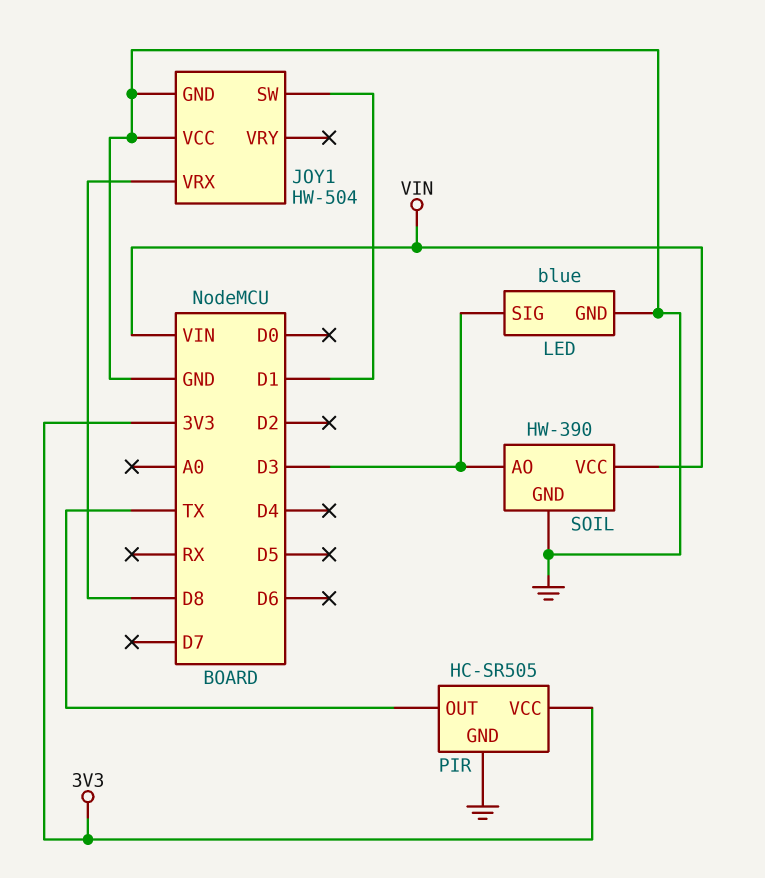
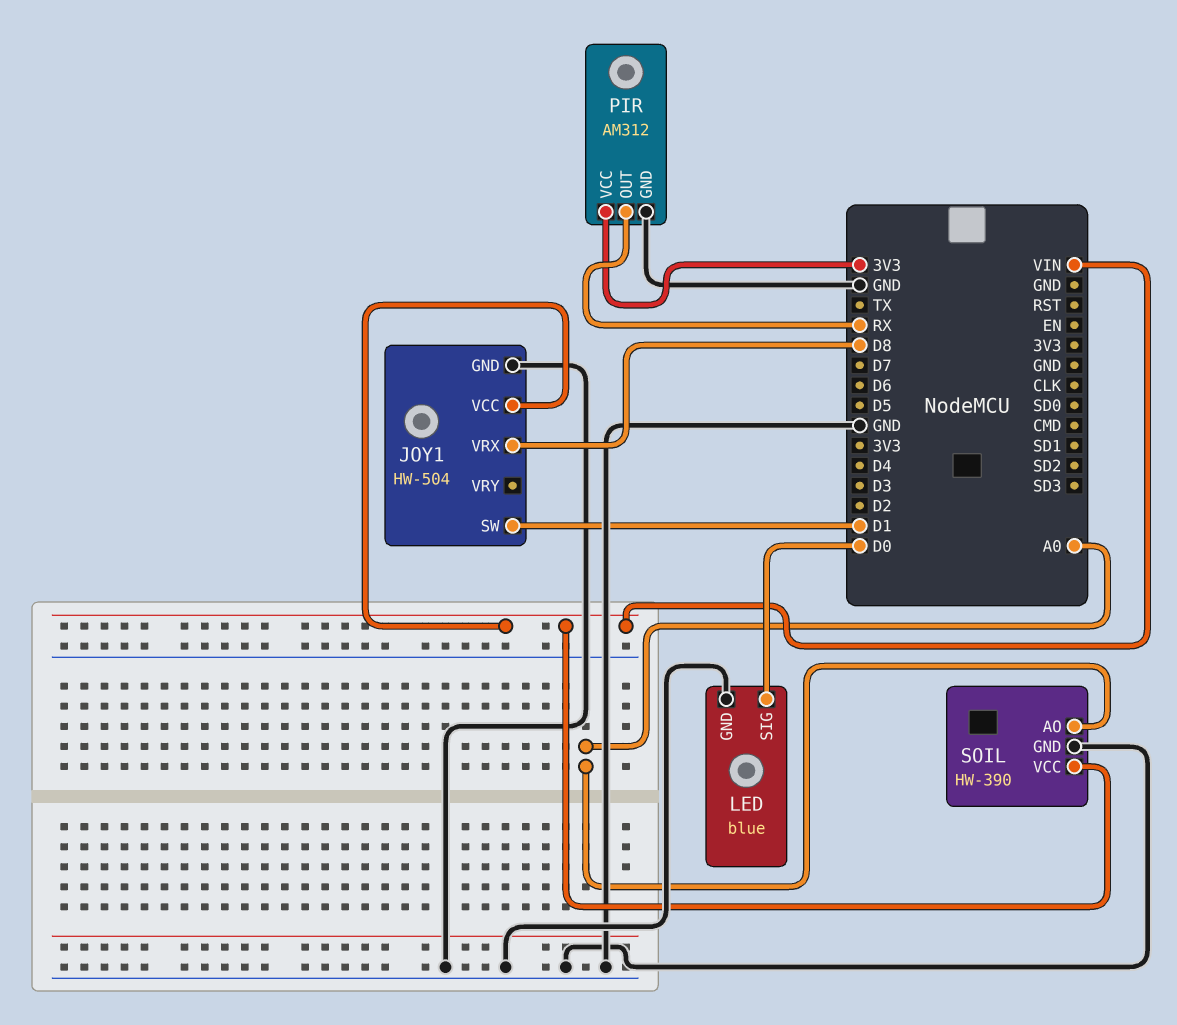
JOY1 pin VCC: GND -> VIN
LED pin SIG: D3 -> D0
PIR: HC-SR505 -> AM312
PIR pin OUT: TX -> RX
SOIL pin AO: D3 -> A0

